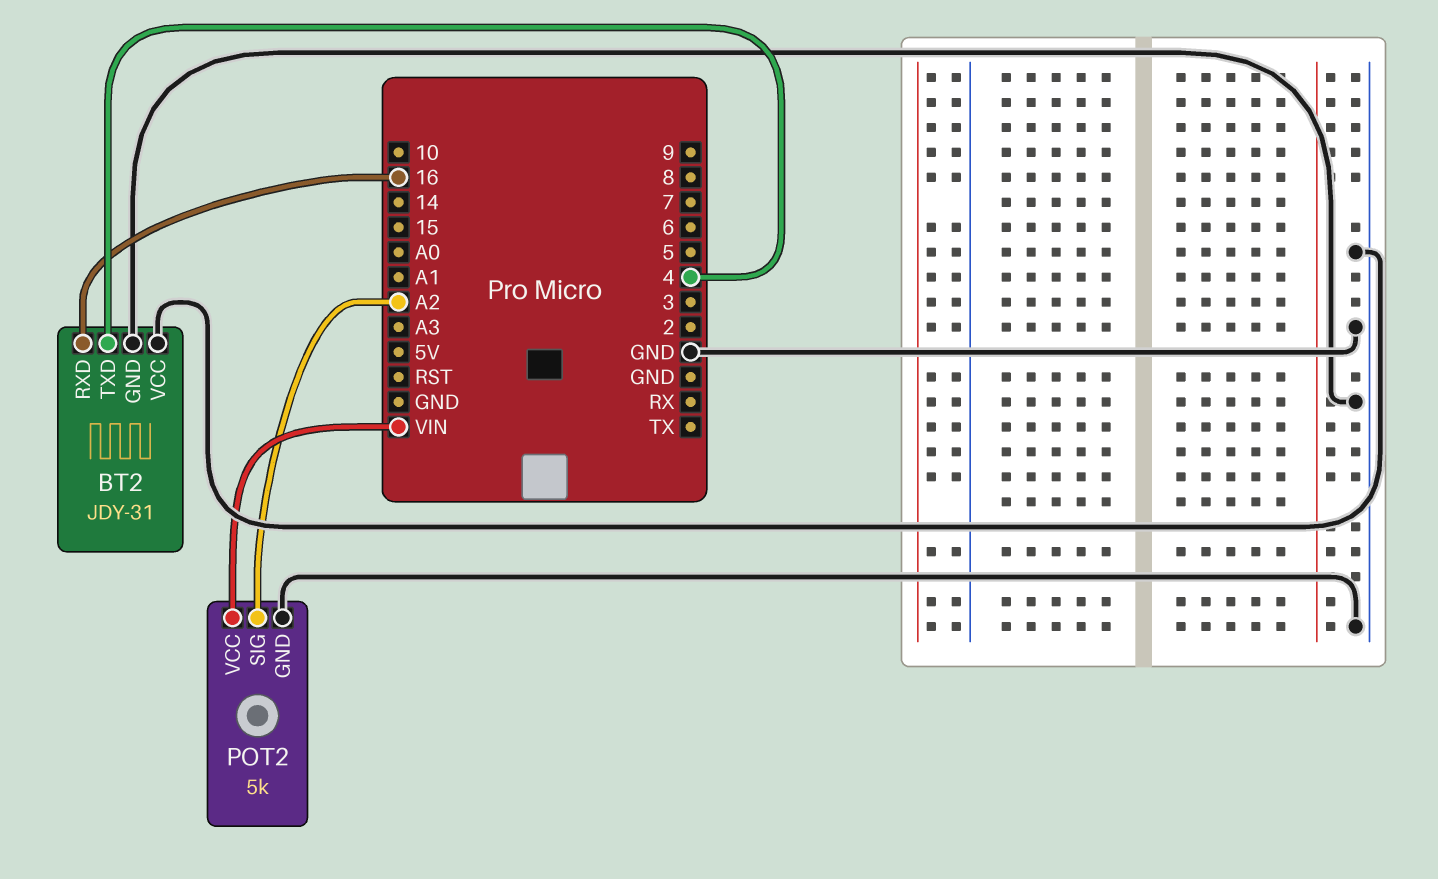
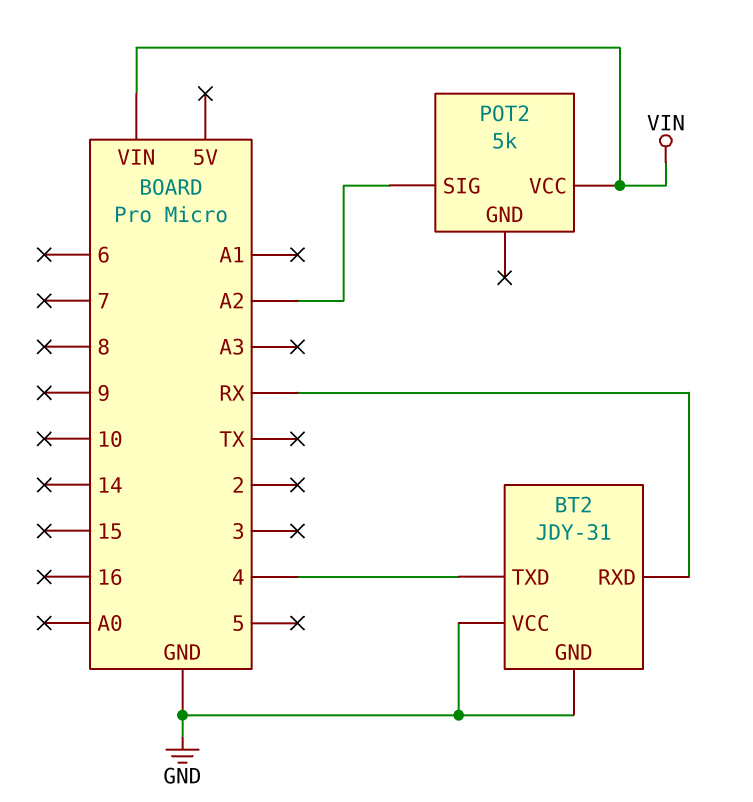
BT2 pin RXD: 16 -> RX
POT2 pin GND: GND -> none

